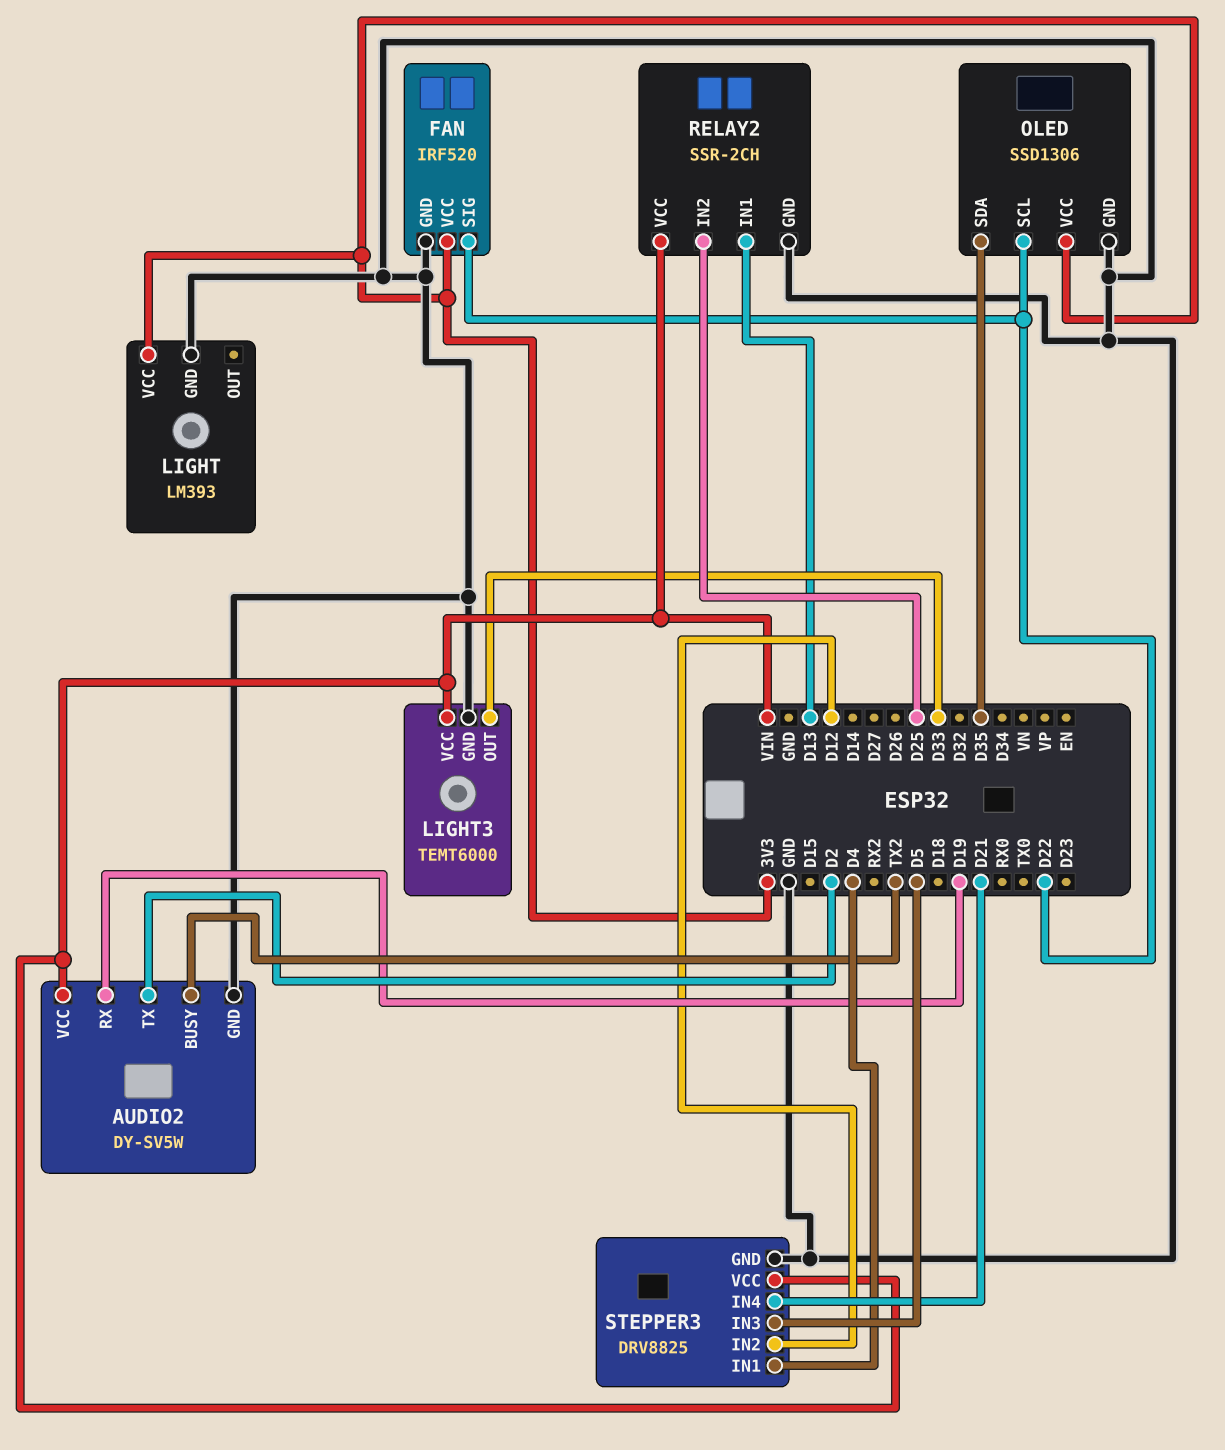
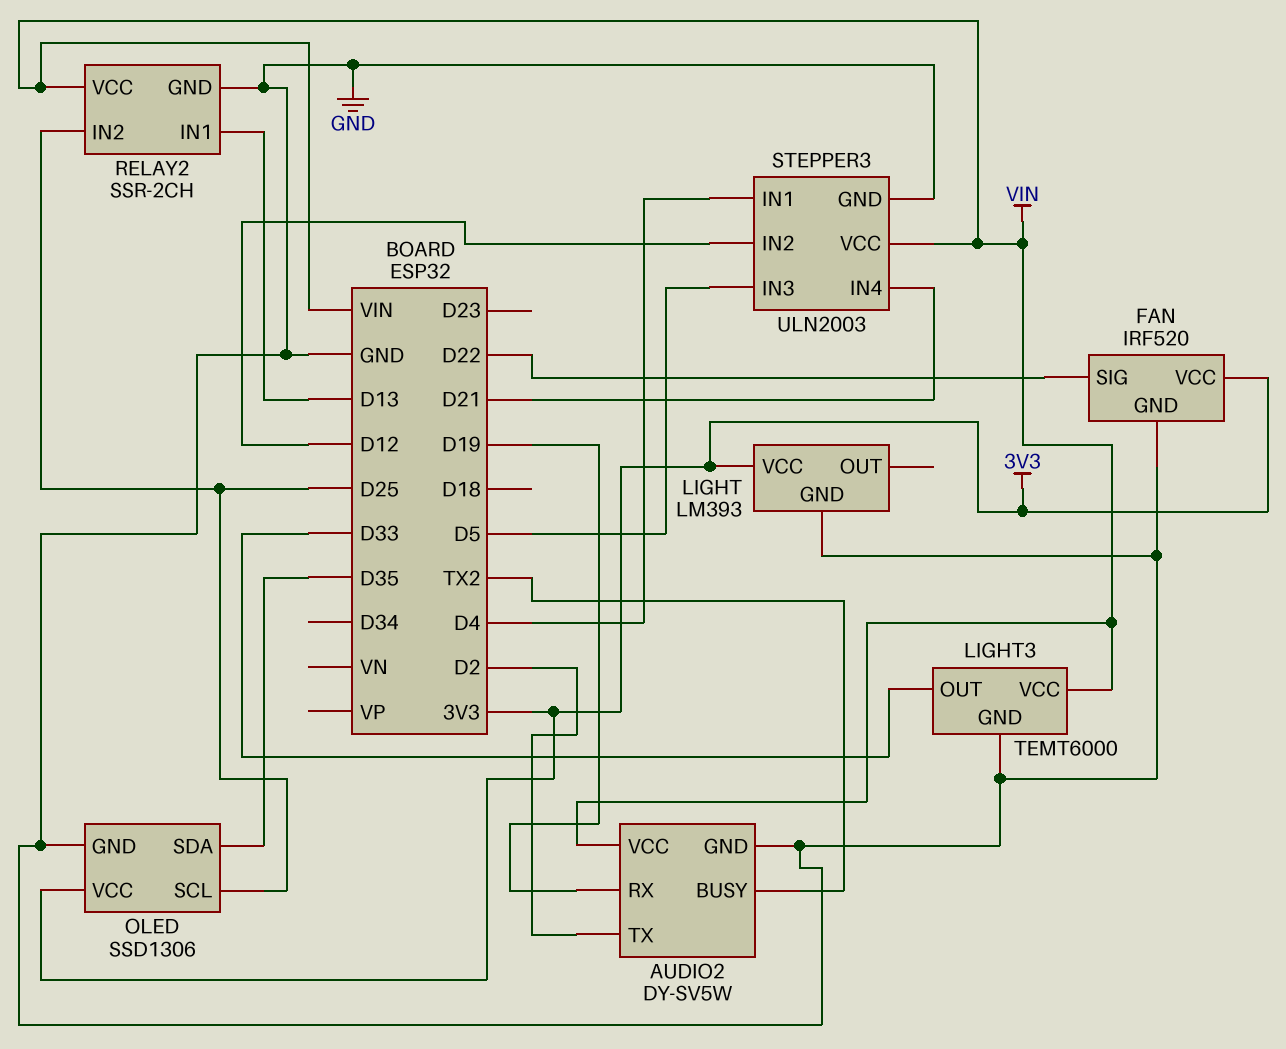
OLED pin SCL: D22 -> D25
STEPPER3: DRV8825 -> ULN2003

